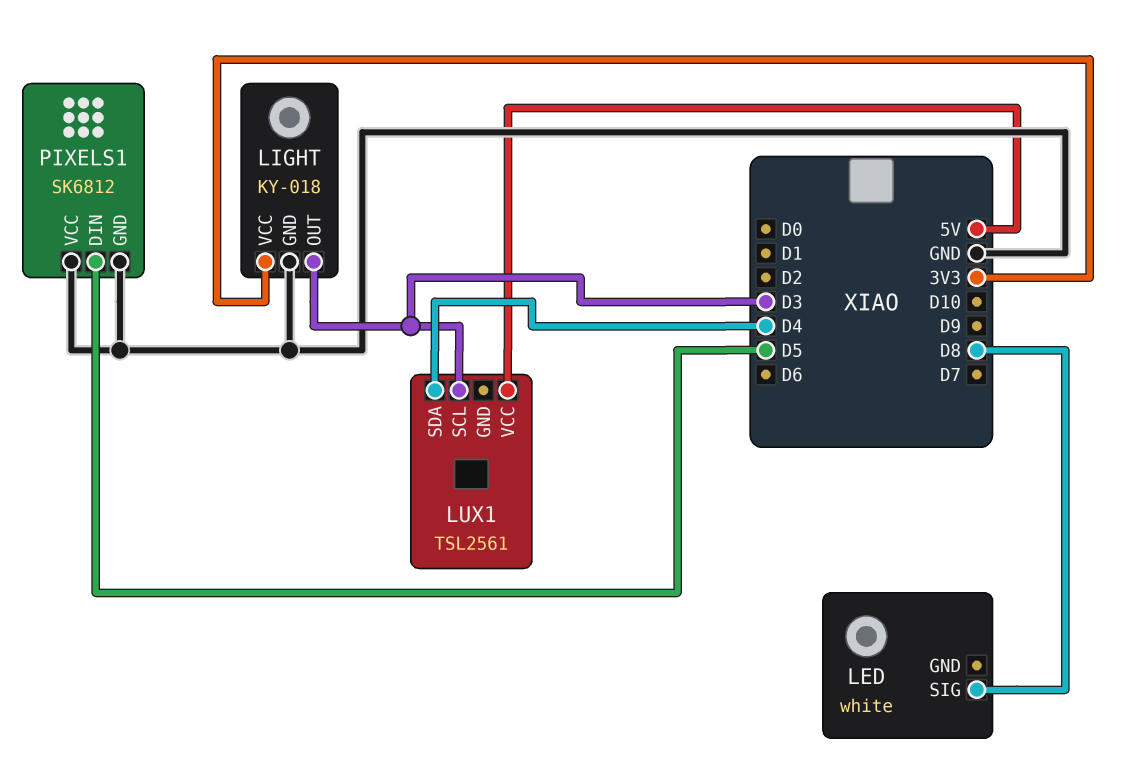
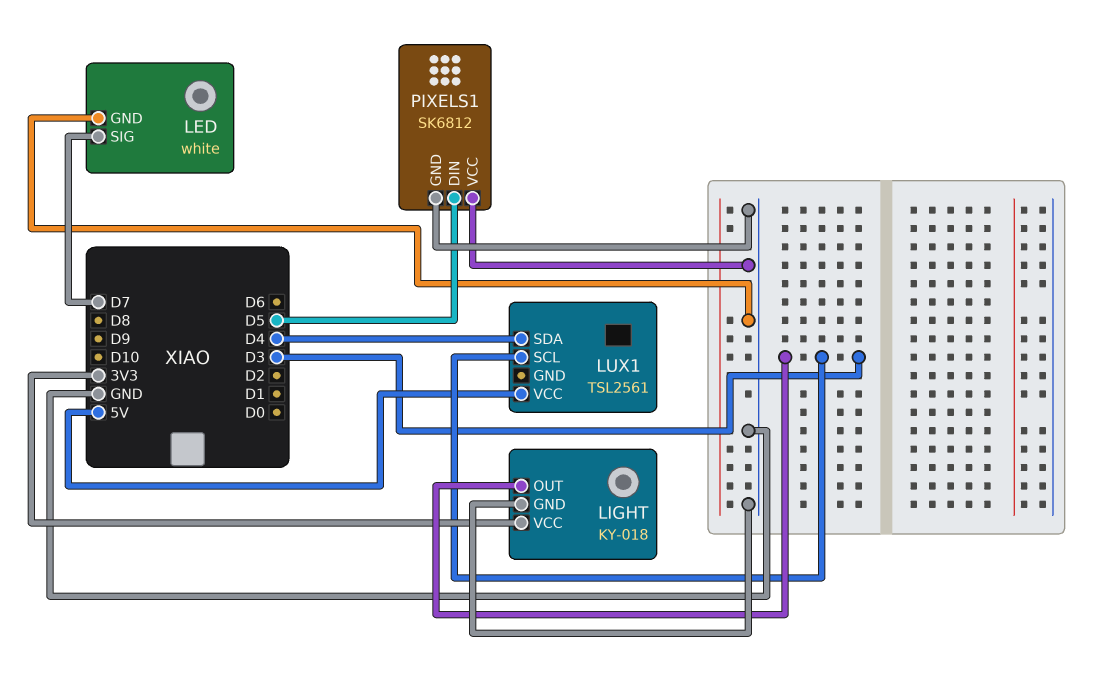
LED pin GND: none -> GND
LED pin SIG: D8 -> D7

